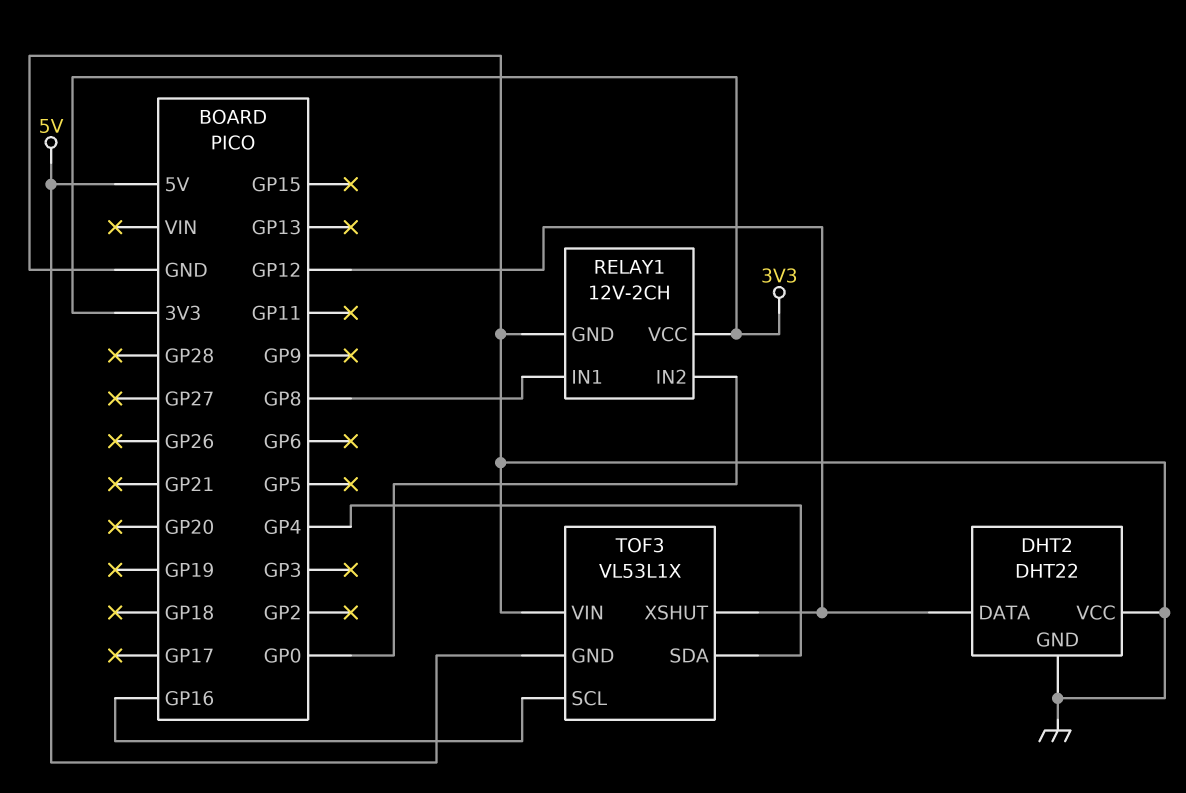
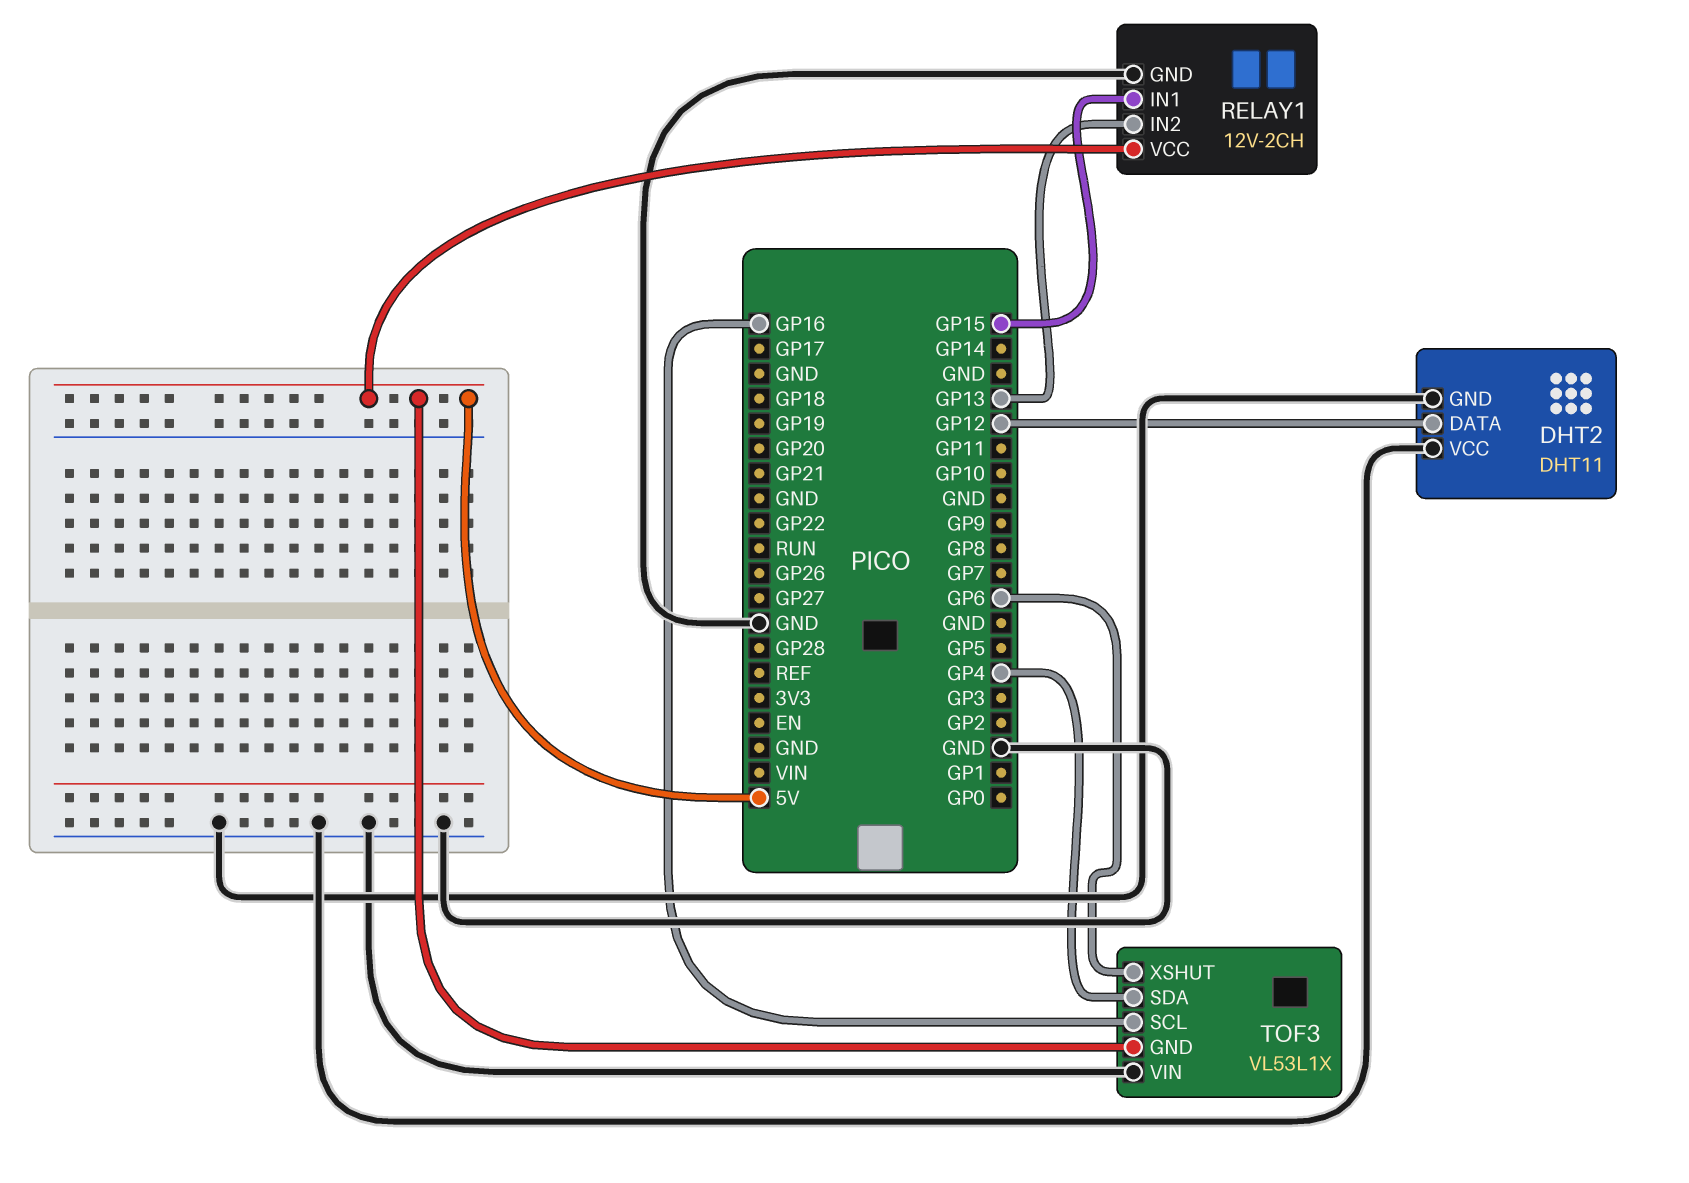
DHT2: DHT22 -> DHT11
RELAY1 pin IN1: GP8 -> GP15
RELAY1 pin IN2: GP0 -> GP13
RELAY1 pin VCC: 3V3 -> 5V
TOF3 pin XSHUT: GP12 -> GP6

